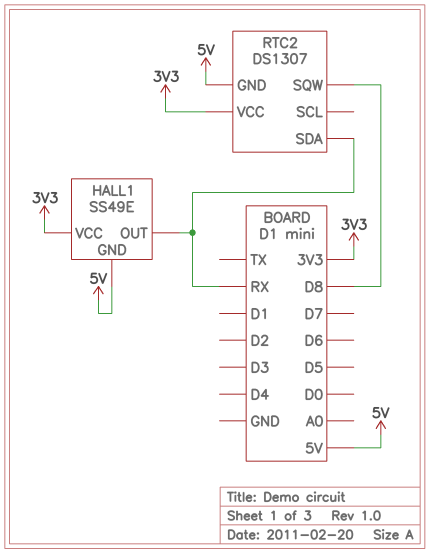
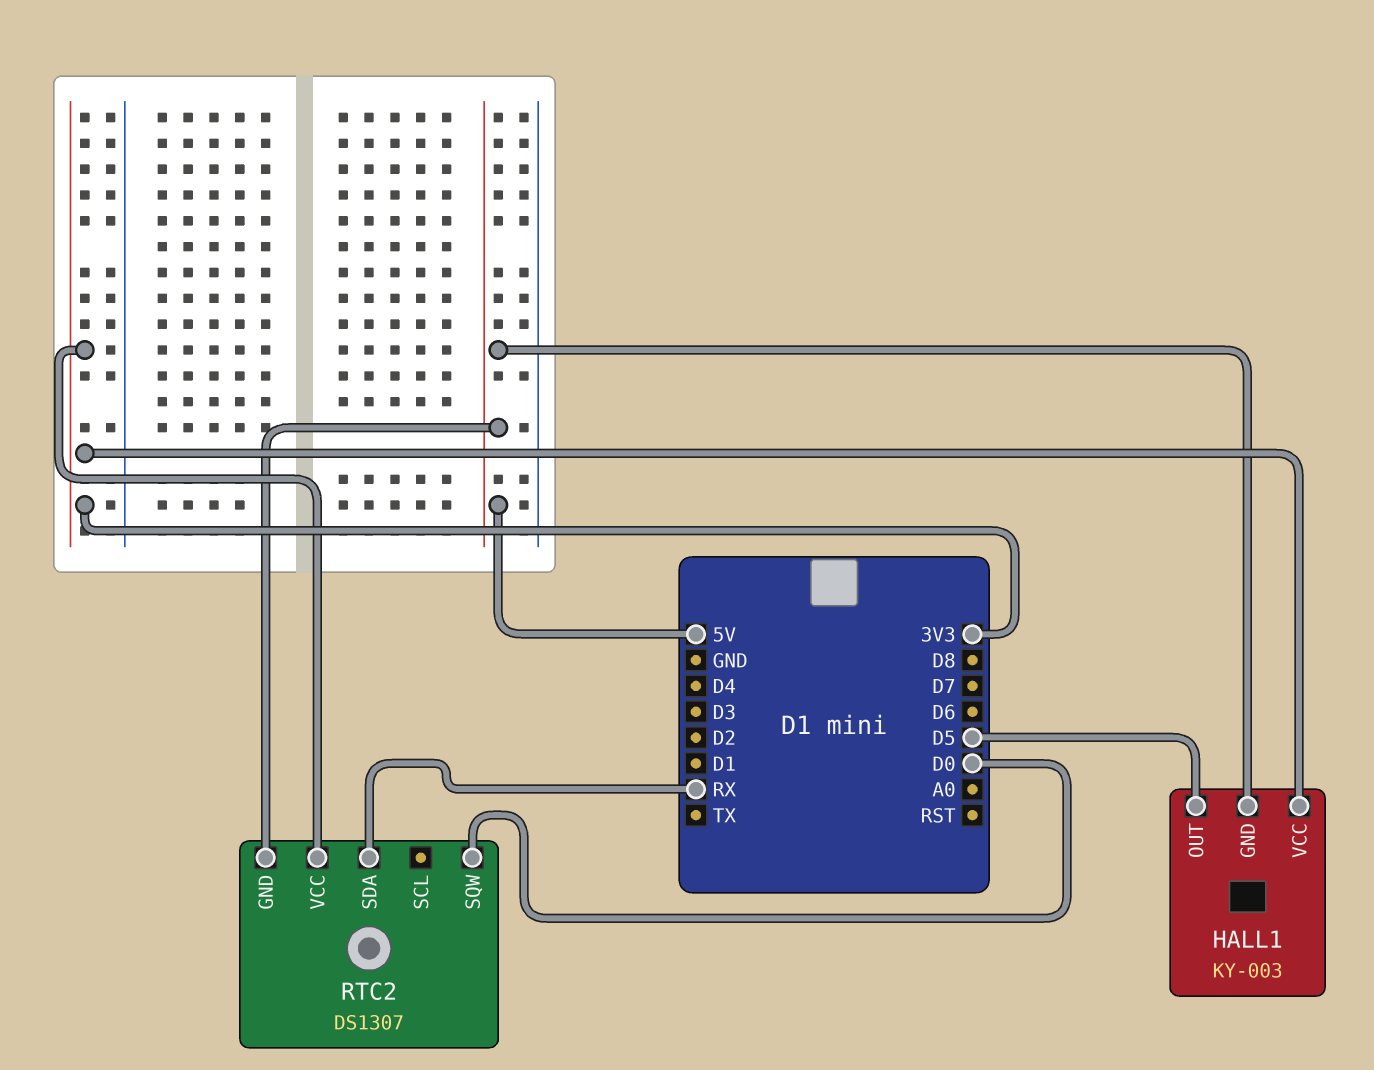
HALL1: SS49E -> KY-003
HALL1 pin OUT: RX -> D5
RTC2 pin SQW: D8 -> D0

